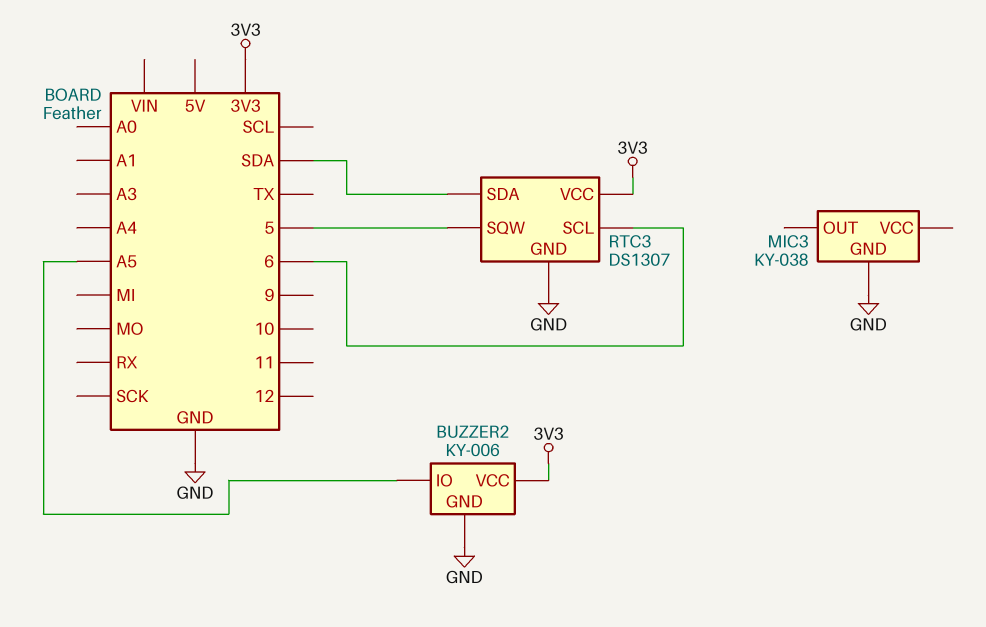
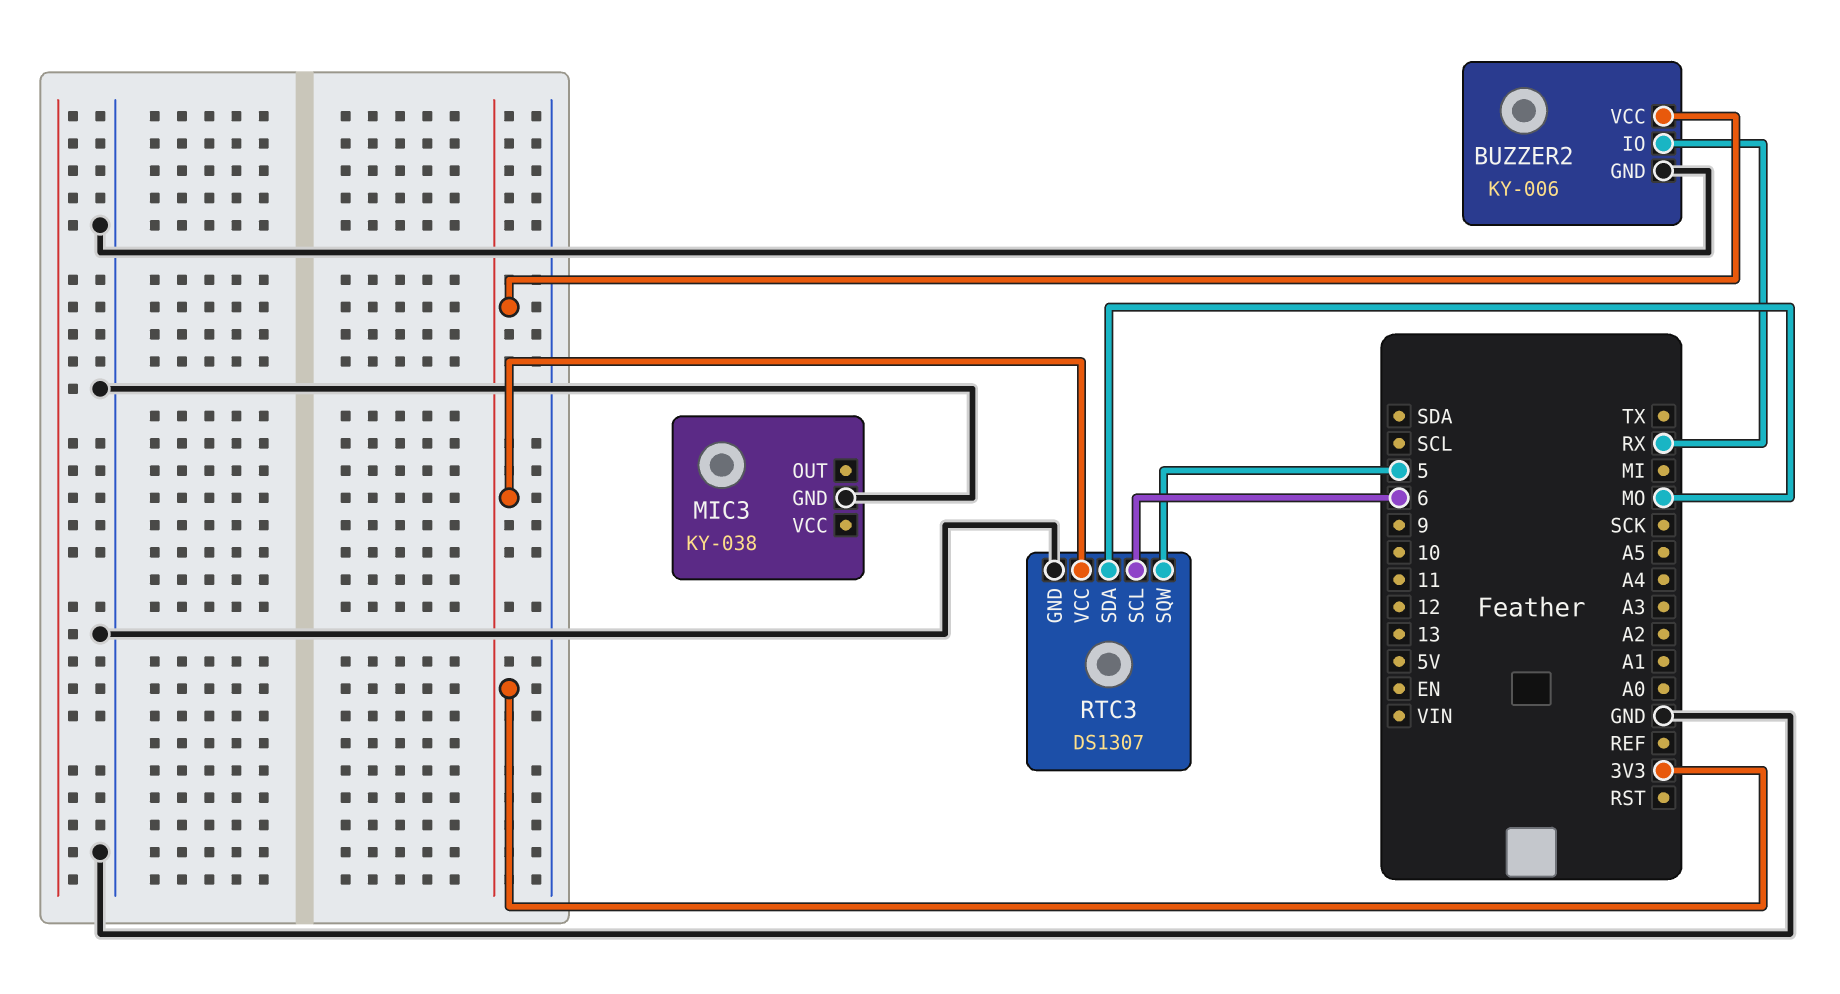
BUZZER2 pin IO: A5 -> RX
RTC3 pin SDA: SDA -> MO

